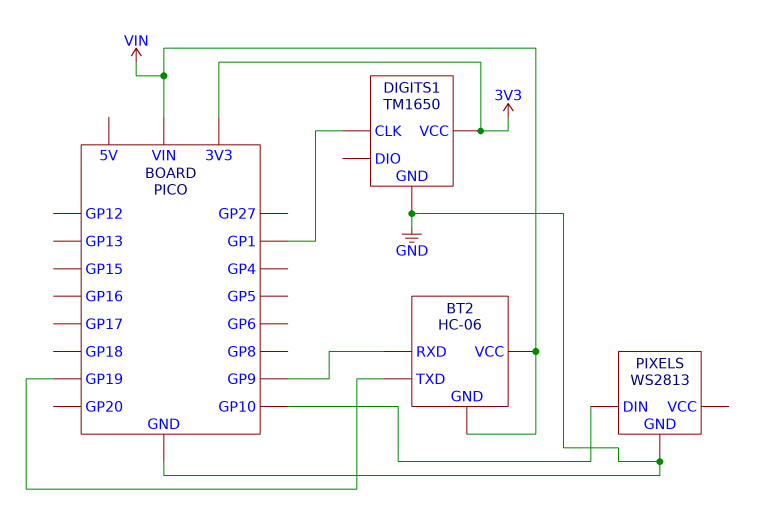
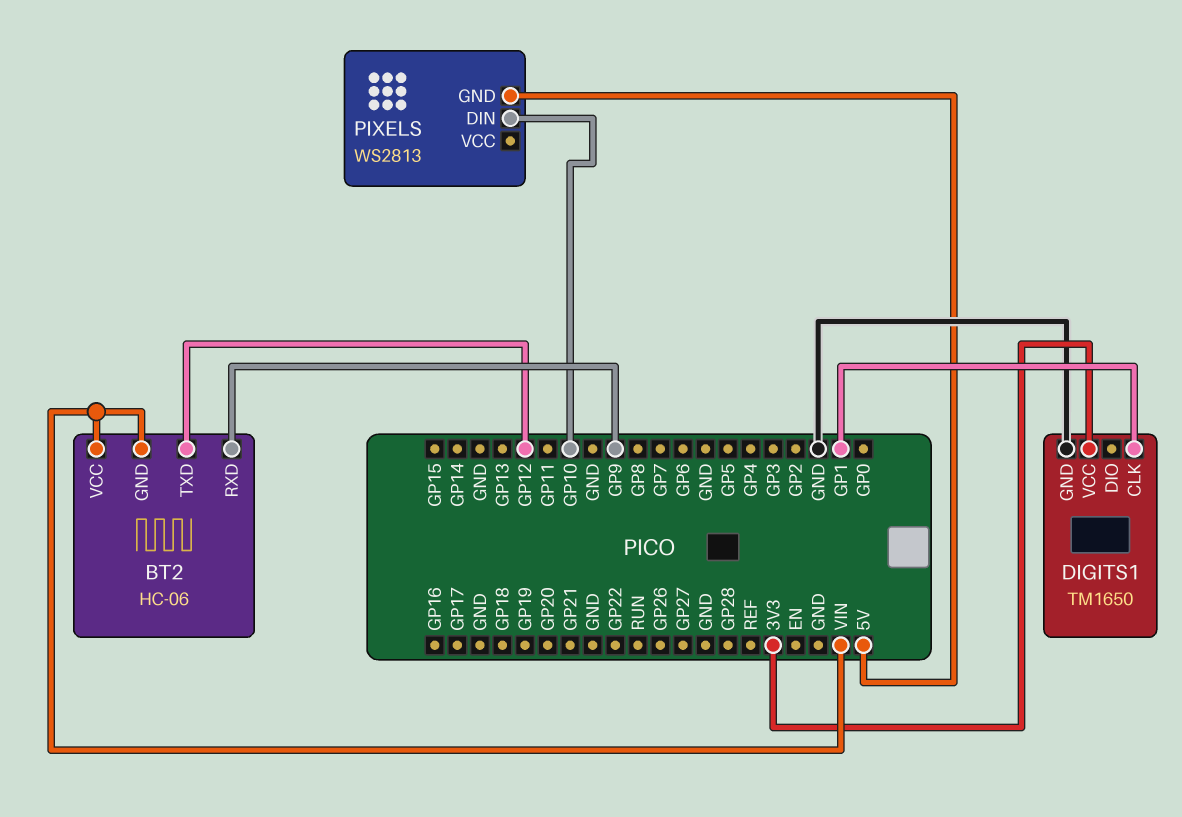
BT2 pin TXD: GP19 -> GP12
PIXELS pin GND: GND -> 5V

